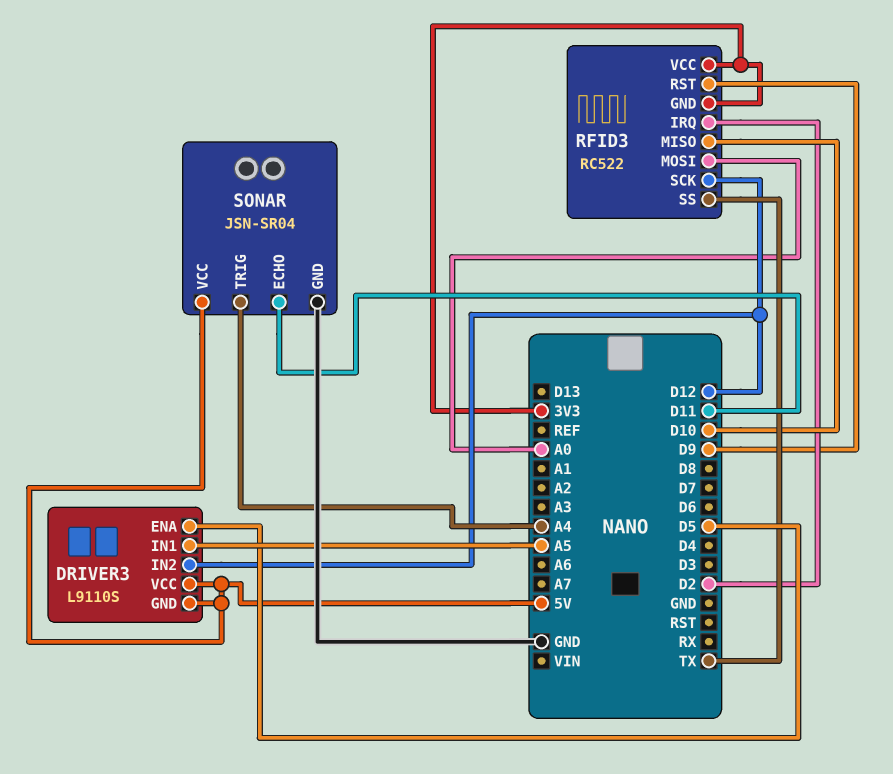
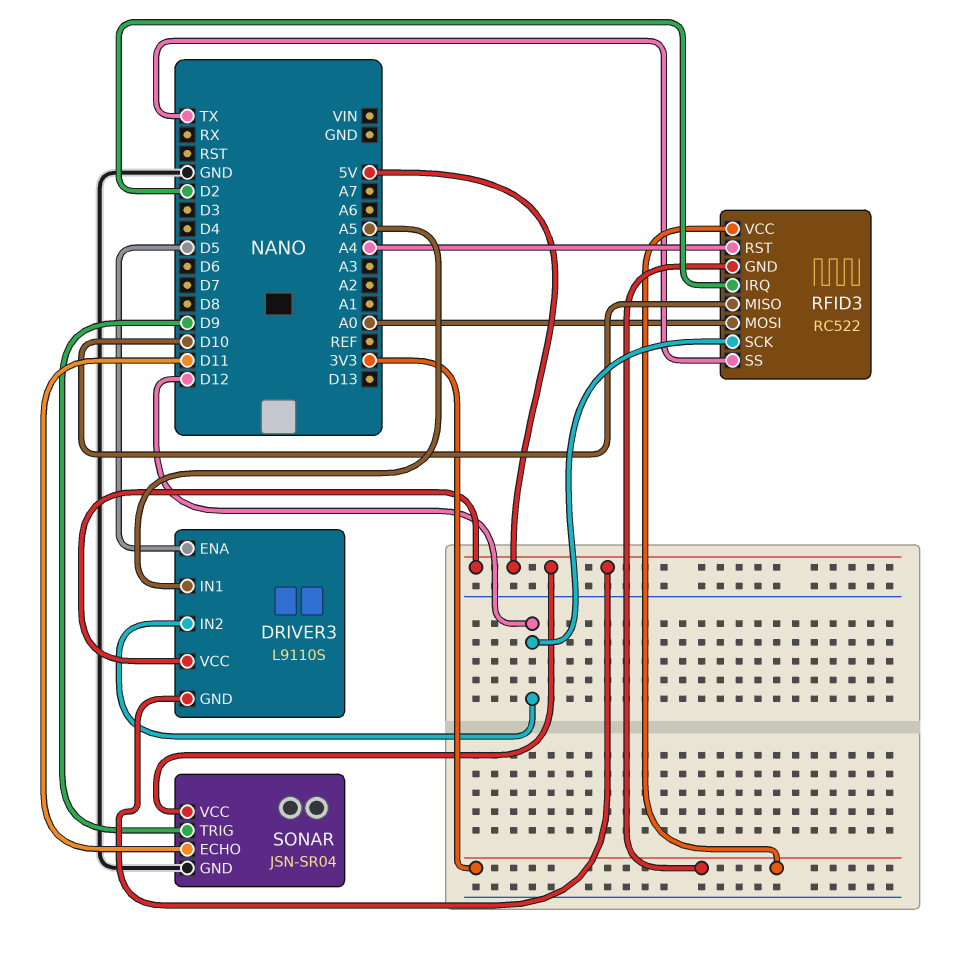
RFID3 pin RST: D9 -> A4
SONAR pin TRIG: A4 -> D9

